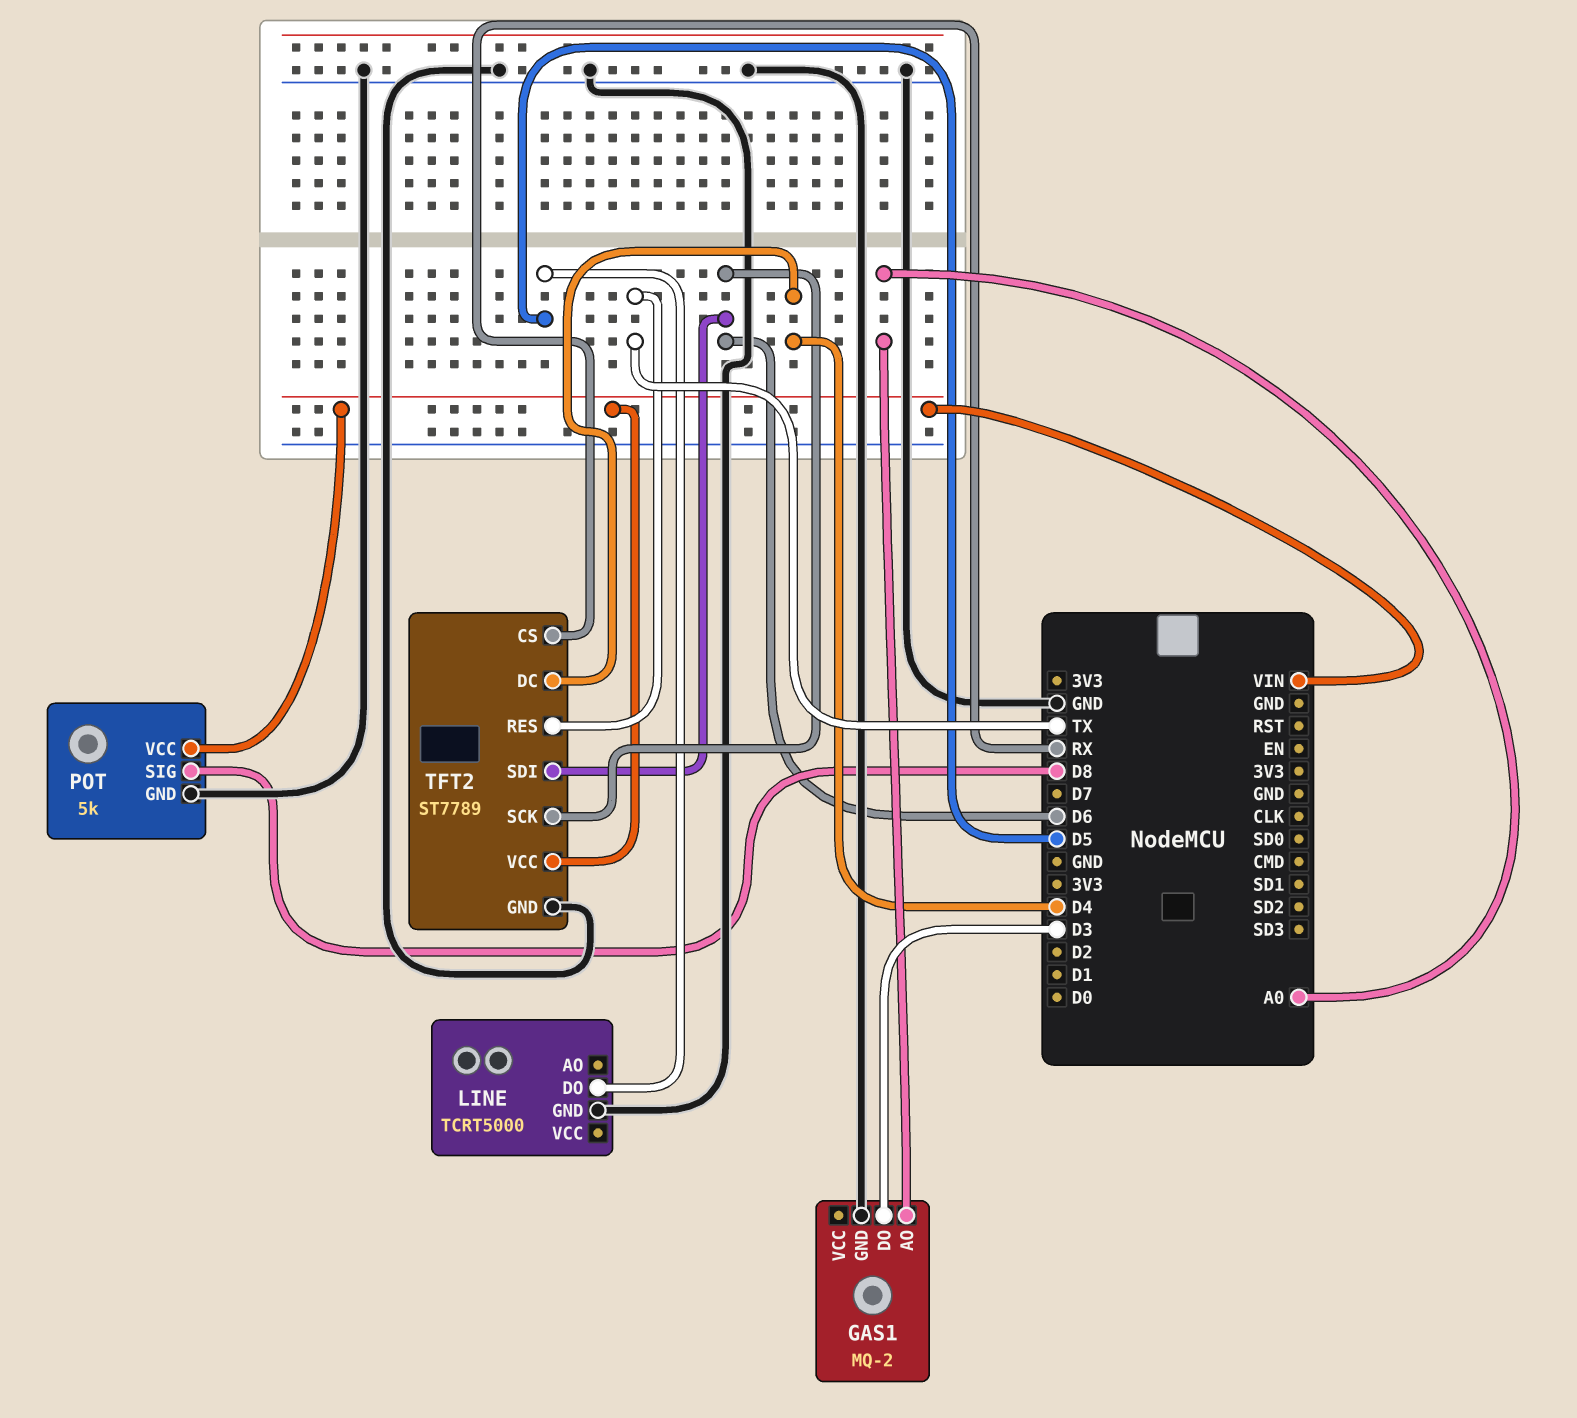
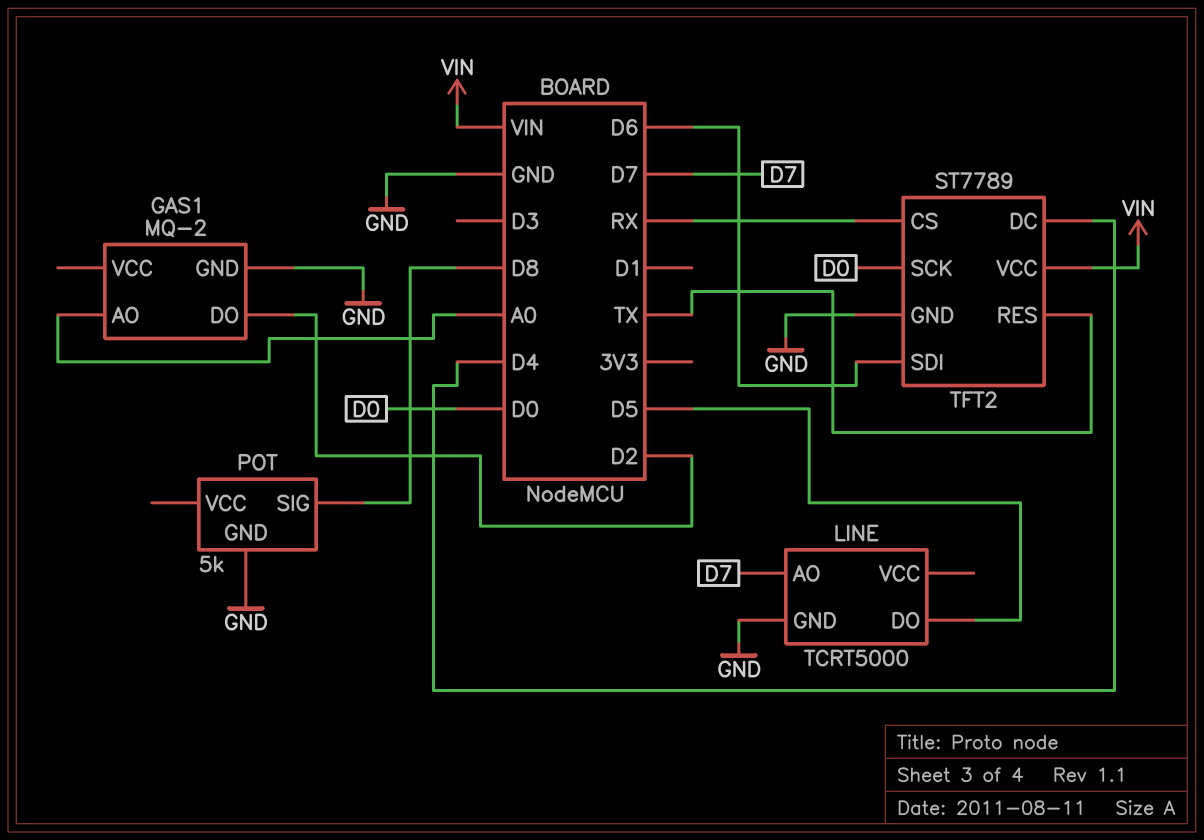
GAS1 pin DO: D3 -> D2
LINE pin AO: none -> D7
POT pin VCC: VIN -> none
TFT2 pin SCK: D6 -> D0

